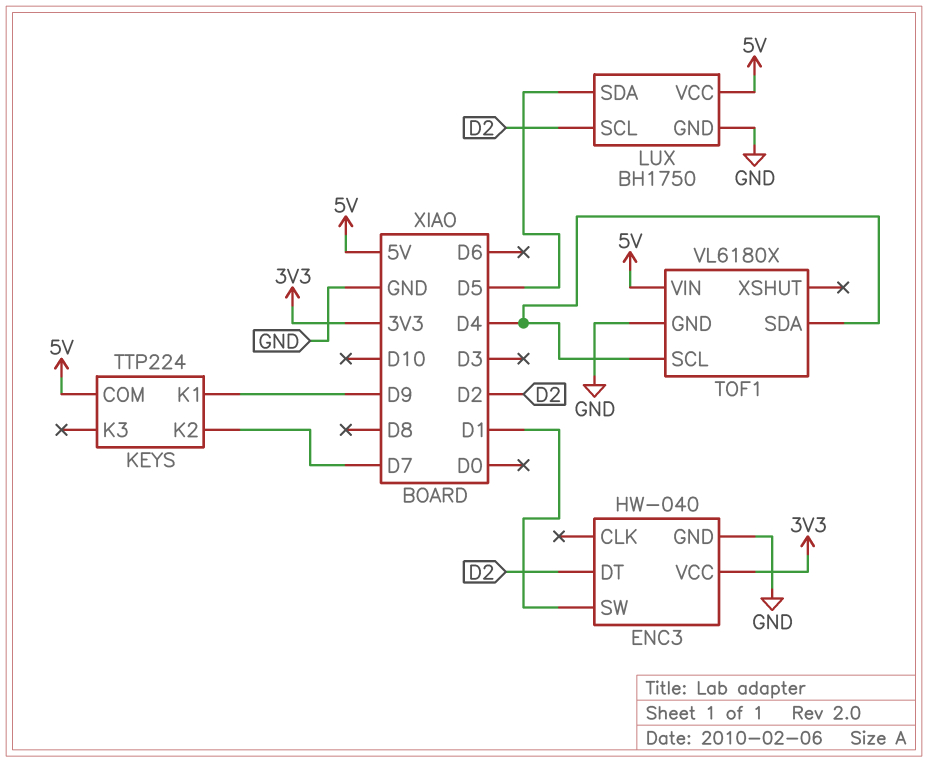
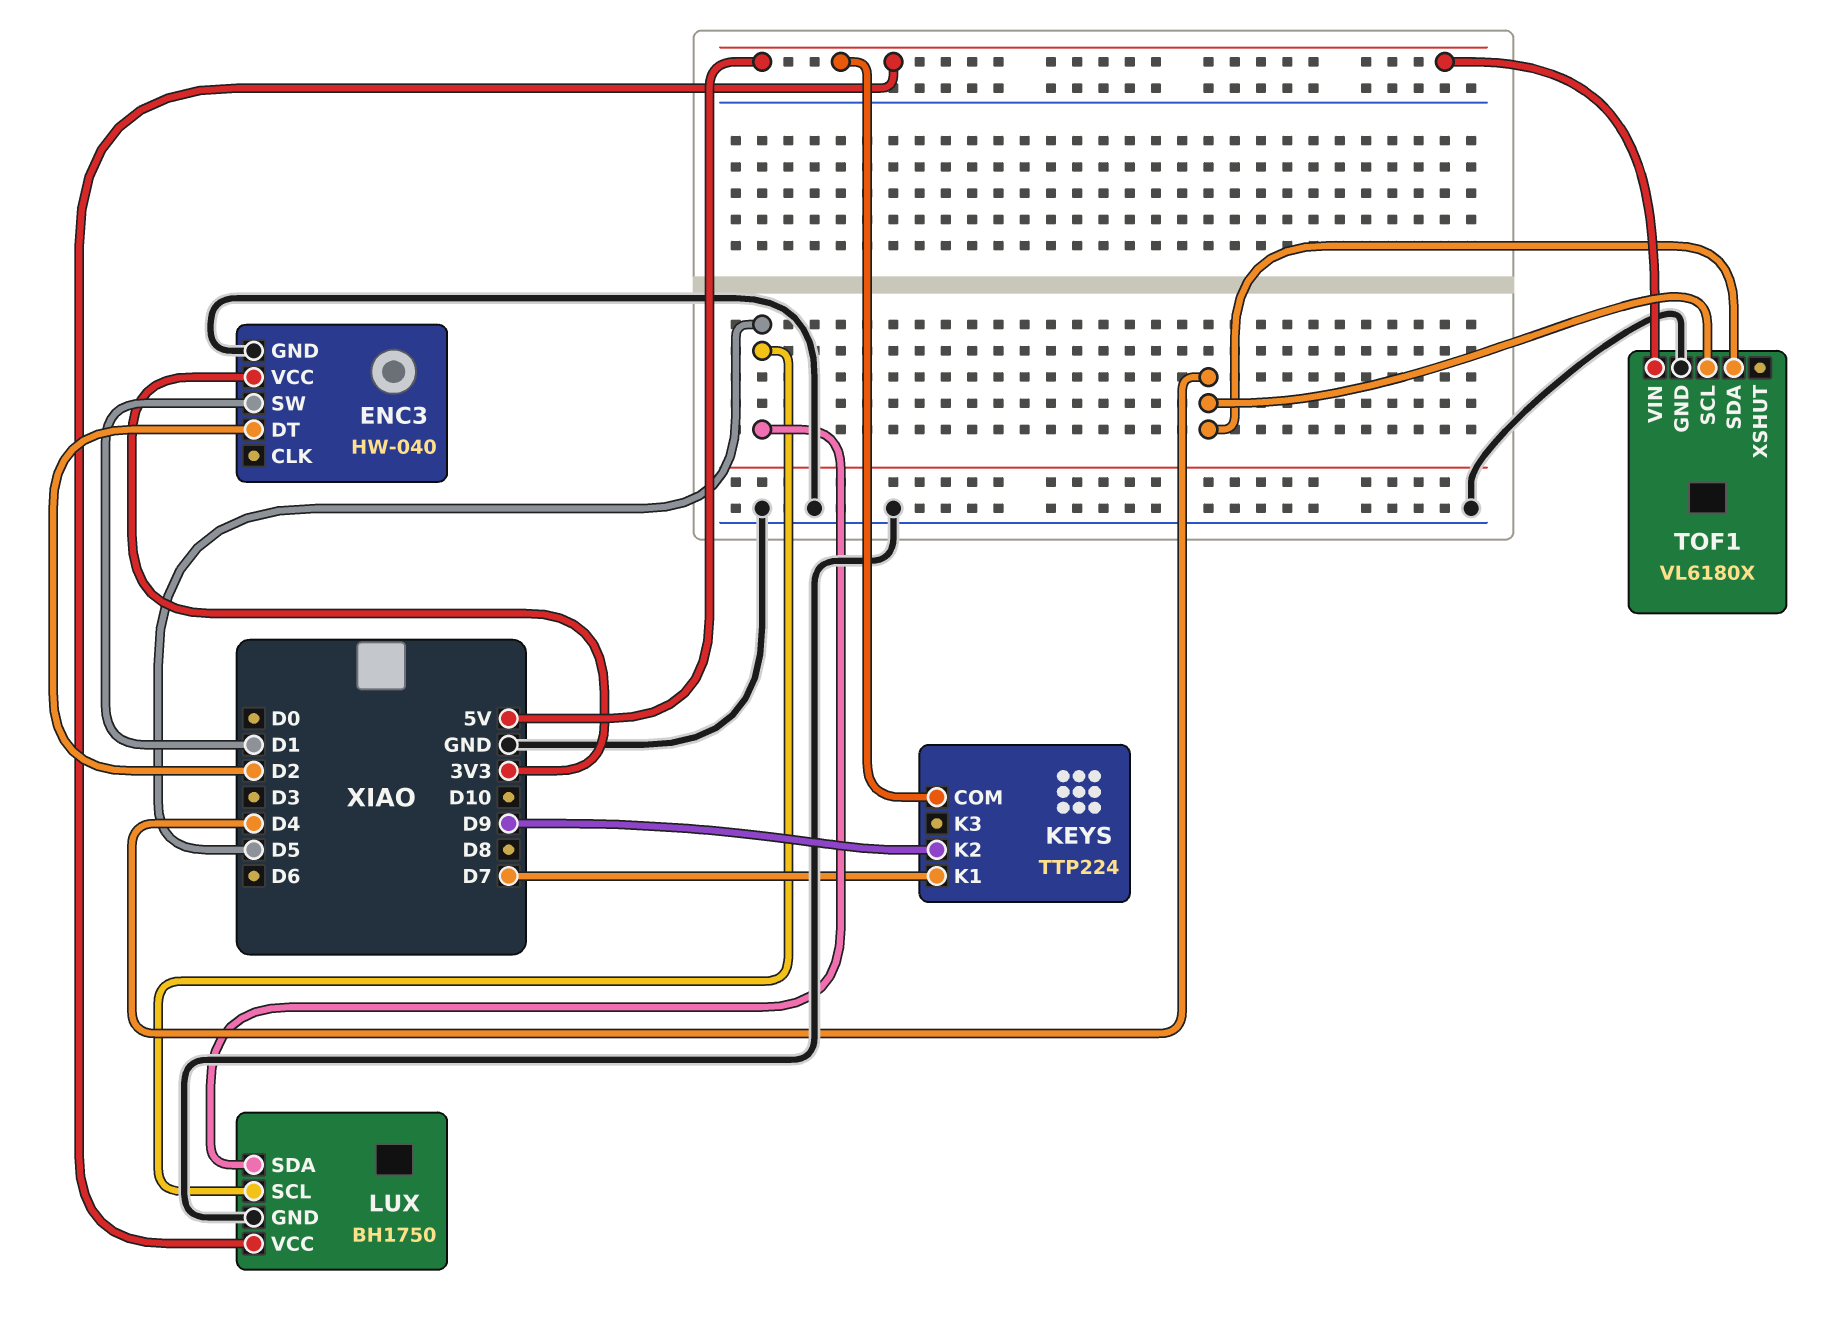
KEYS pin K1: D9 -> D7
KEYS pin K2: D7 -> D9
LUX pin SCL: D2 -> D5

